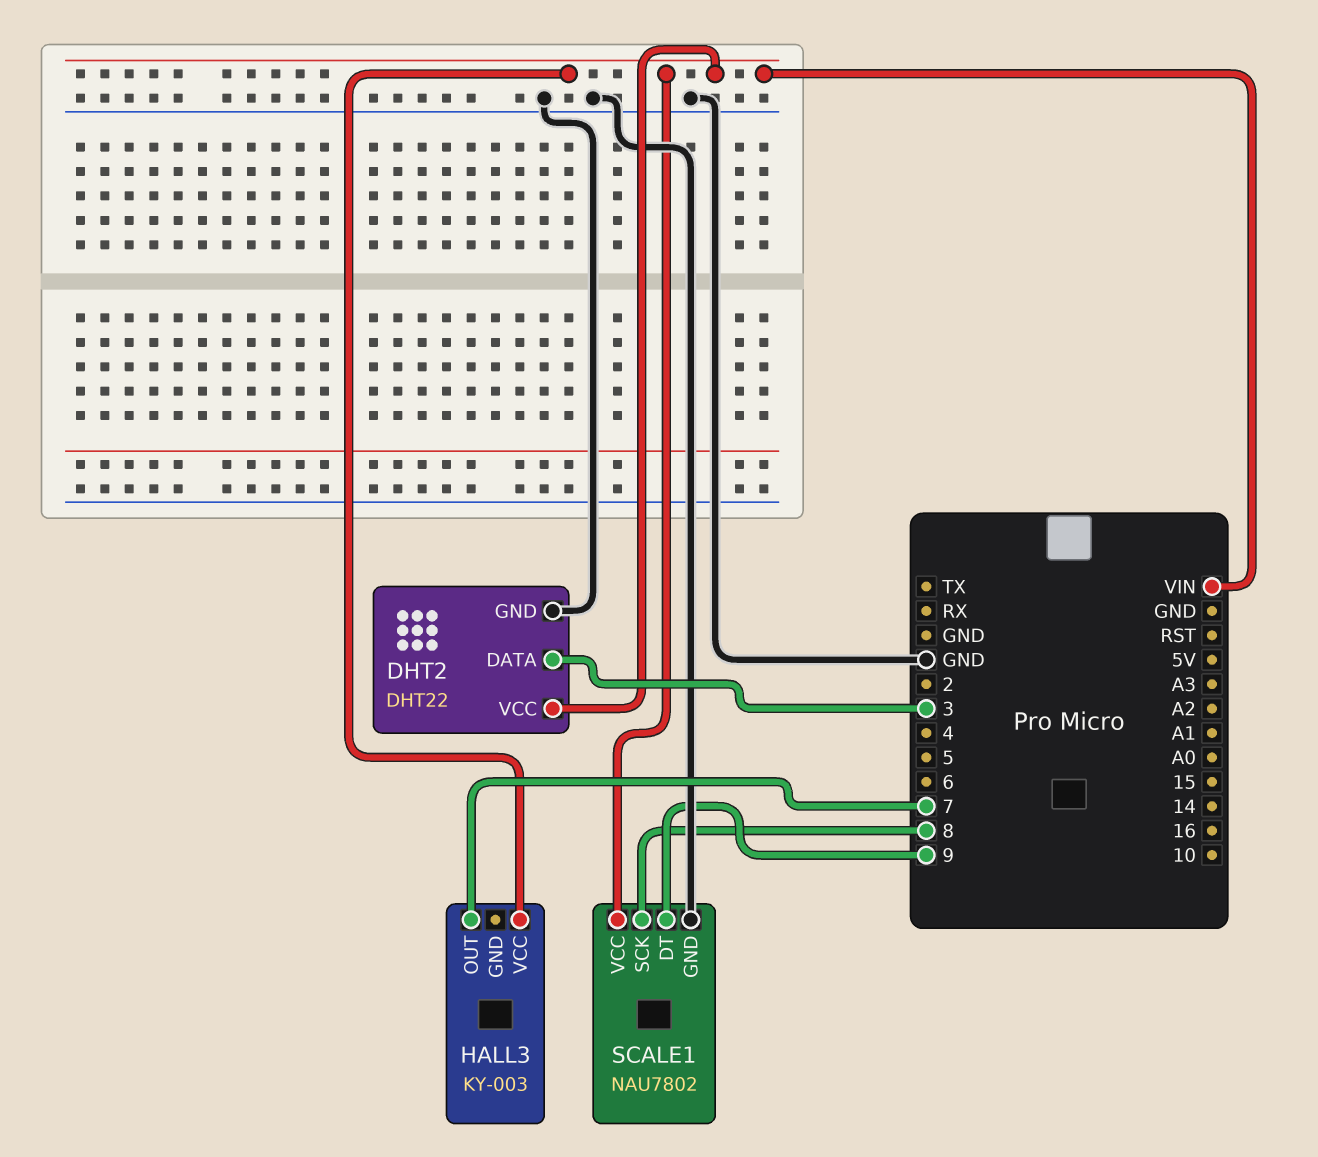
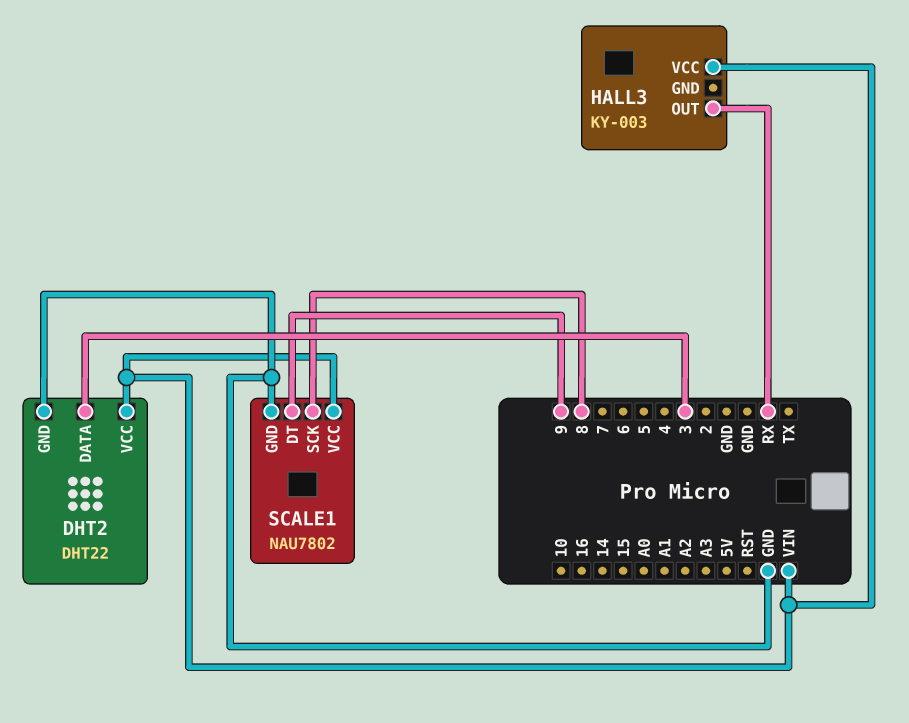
HALL3 pin OUT: 7 -> RX

